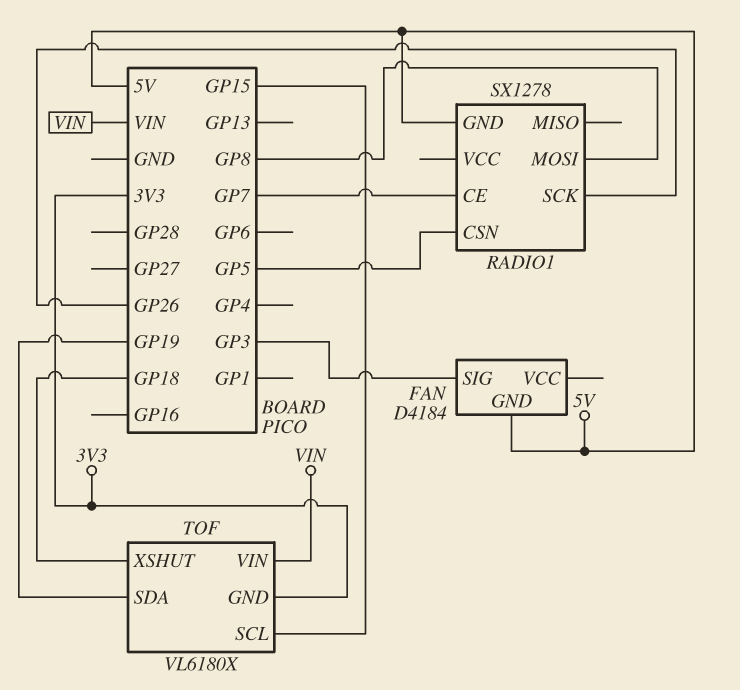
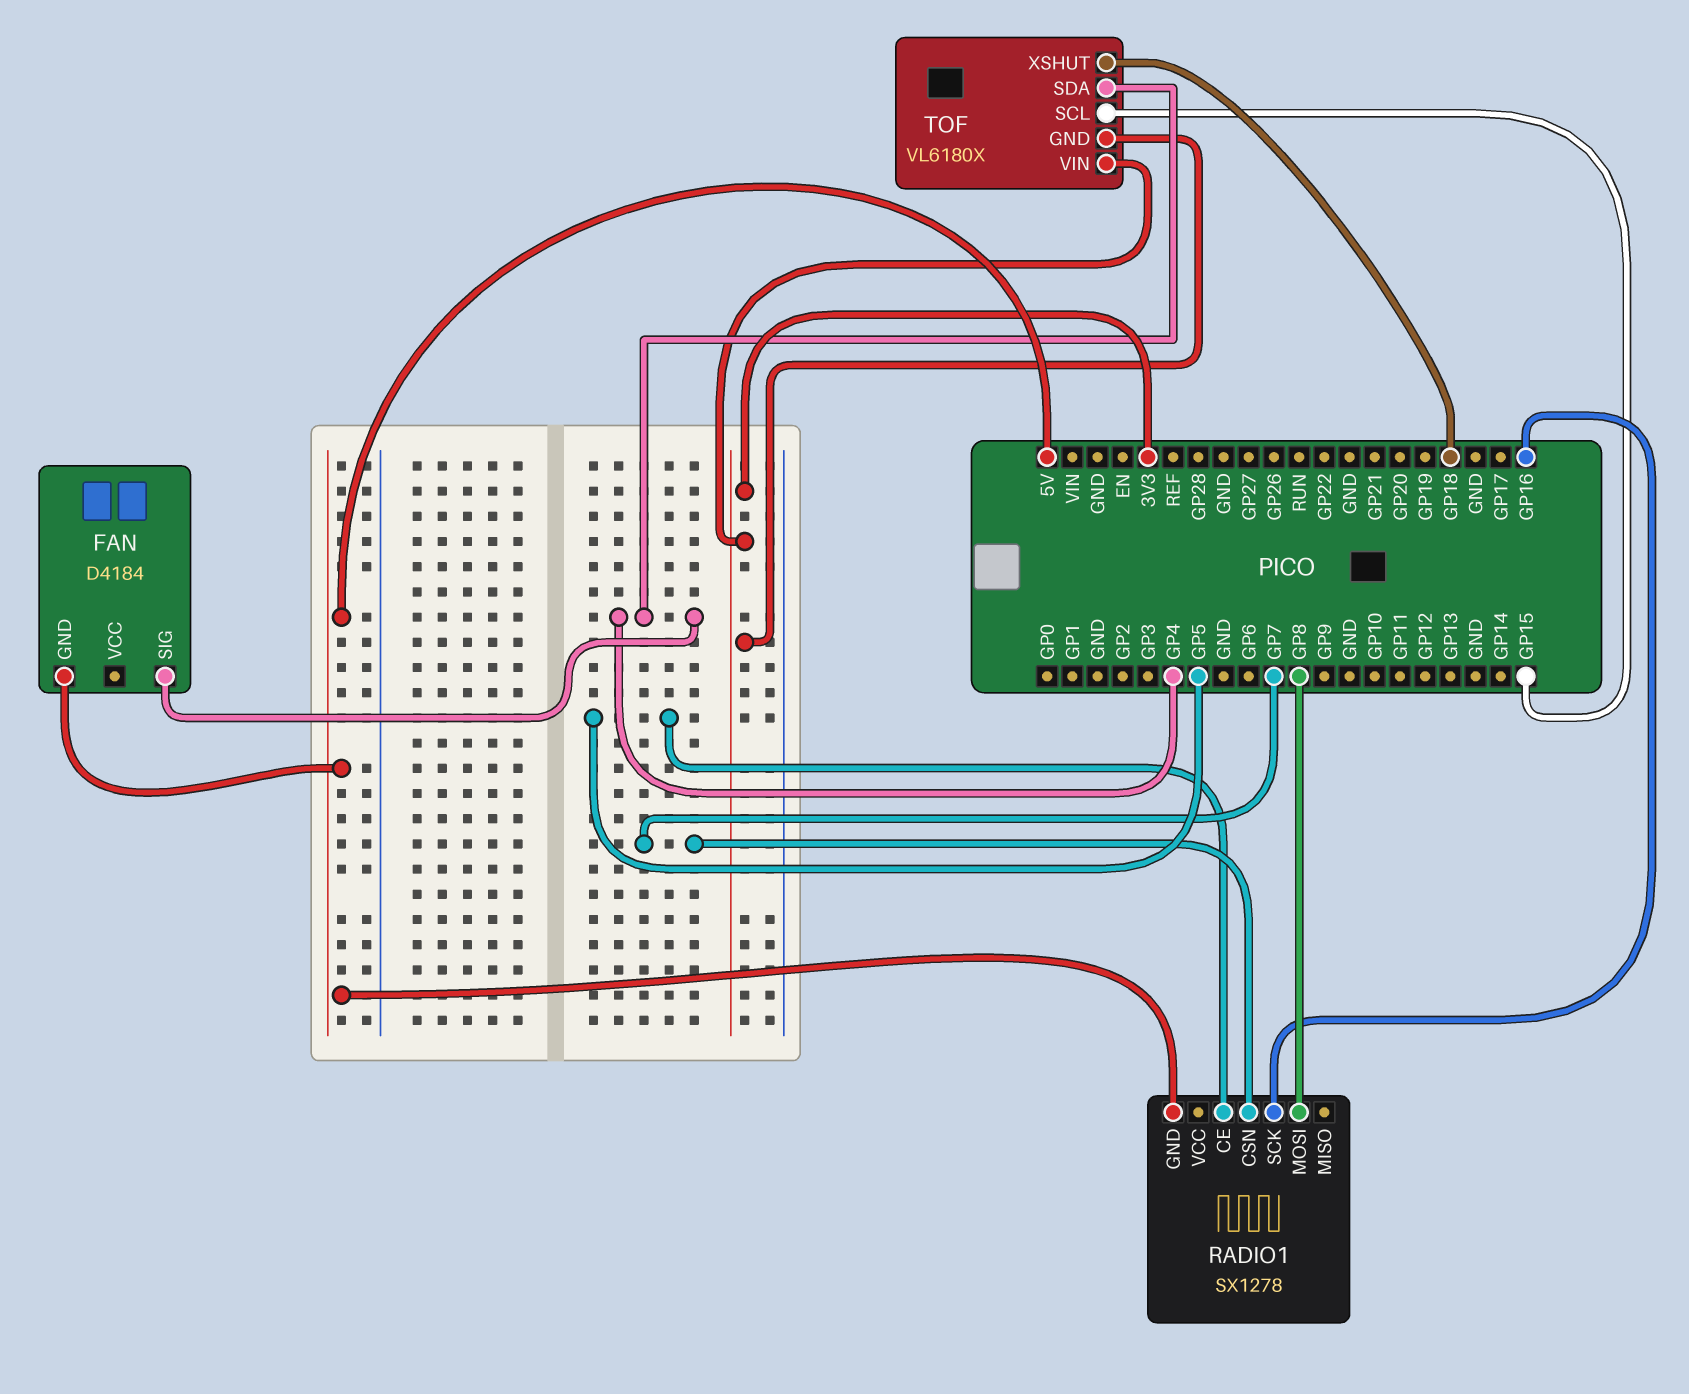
FAN pin SIG: GP3 -> GP4
RADIO1 pin CE: GP7 -> GP5
RADIO1 pin CSN: GP5 -> GP7
RADIO1 pin SCK: GP26 -> GP16
TOF pin SDA: GP19 -> GP4
TOF pin VIN: VIN -> 3V3

